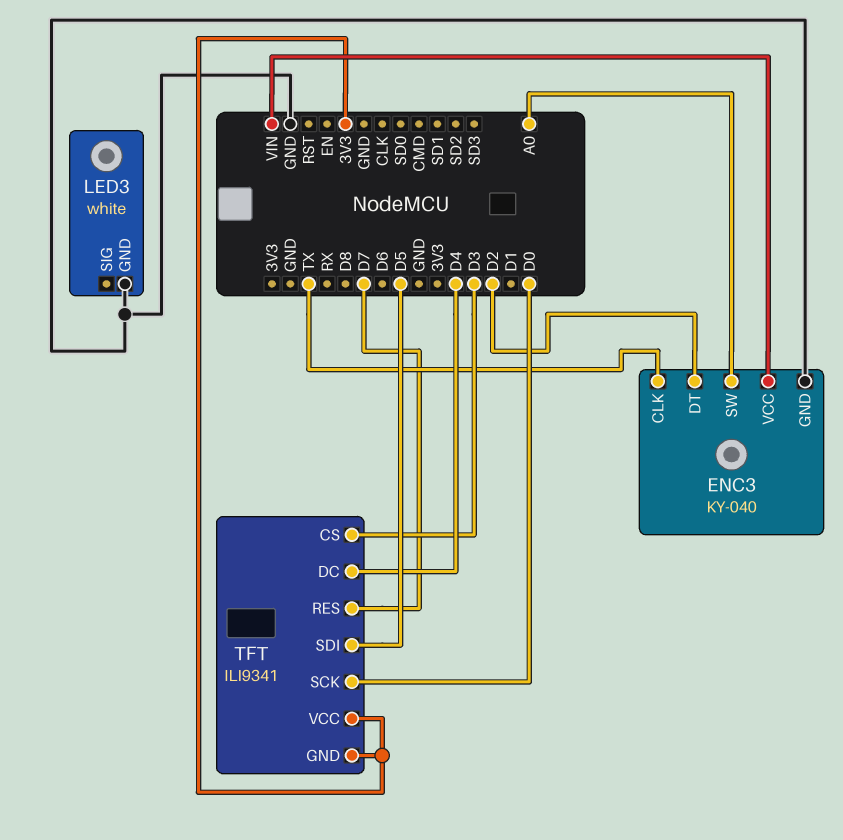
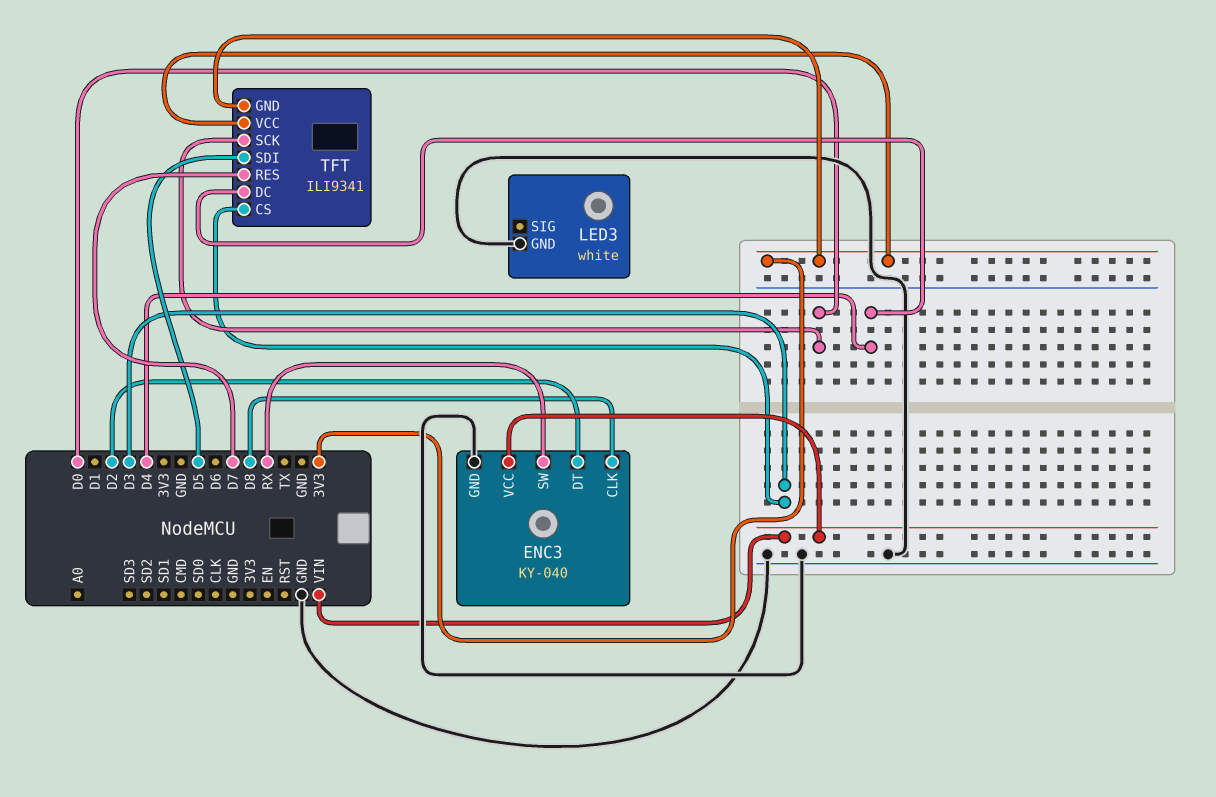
ENC3 pin CLK: TX -> D8
ENC3 pin SW: A0 -> RX

